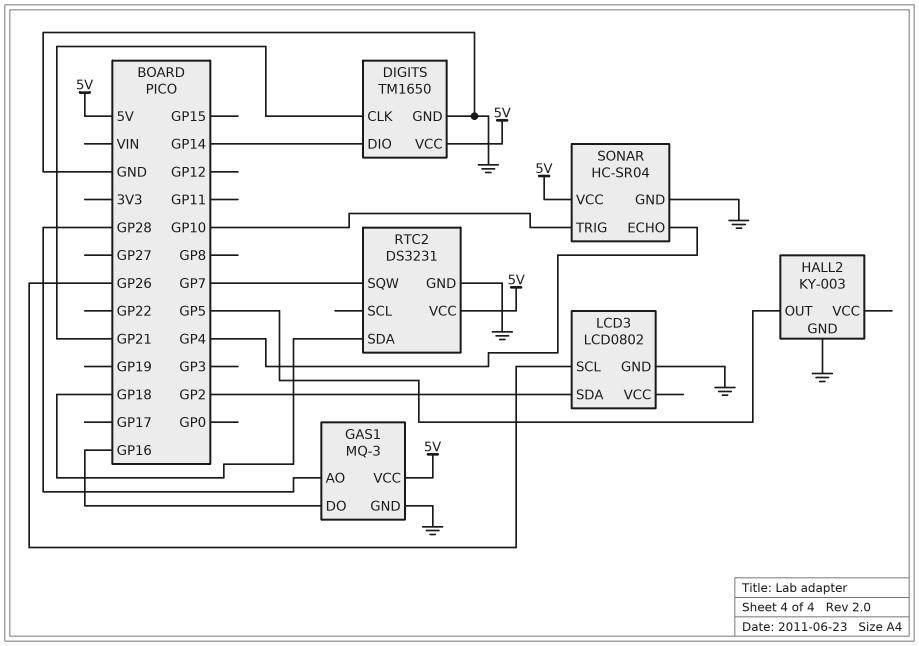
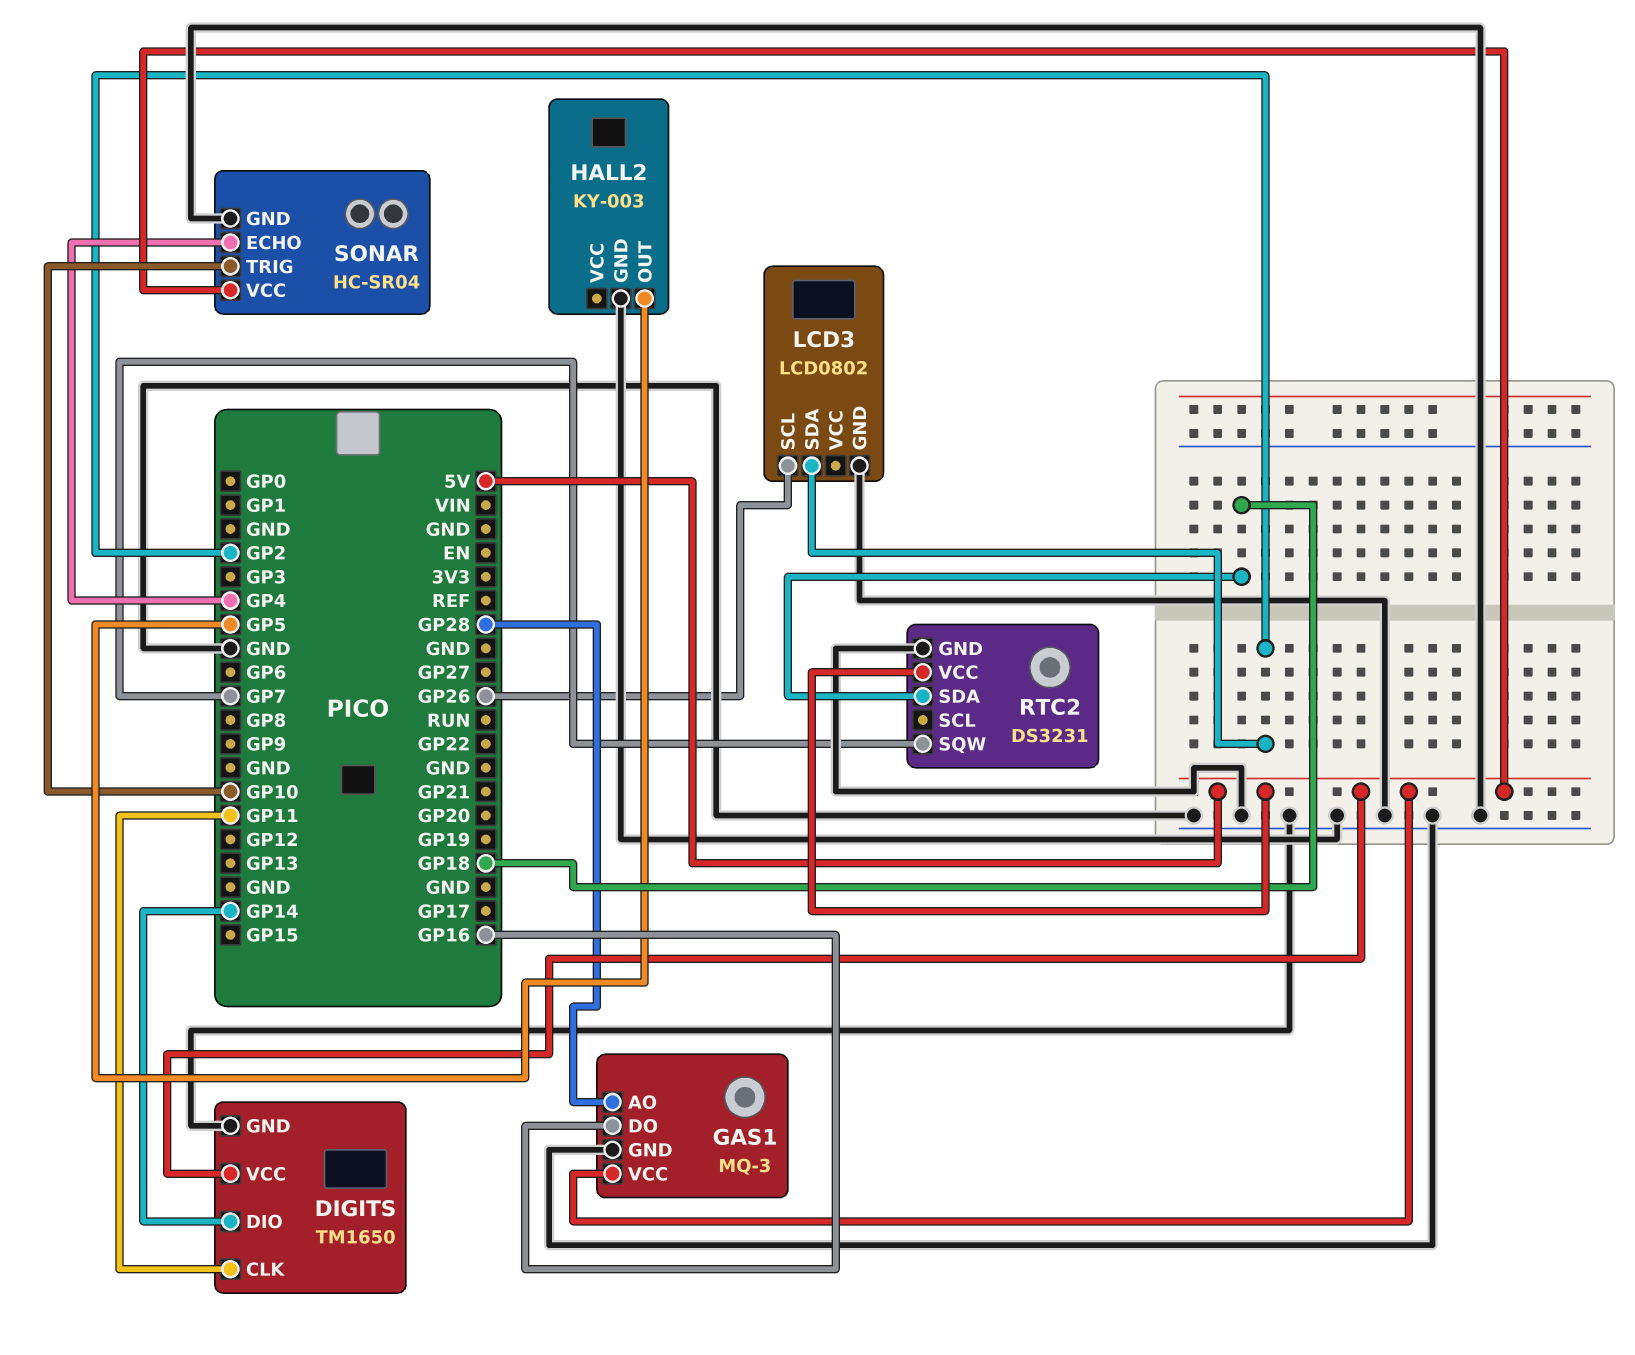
DIGITS pin CLK: GP21 -> GP11

